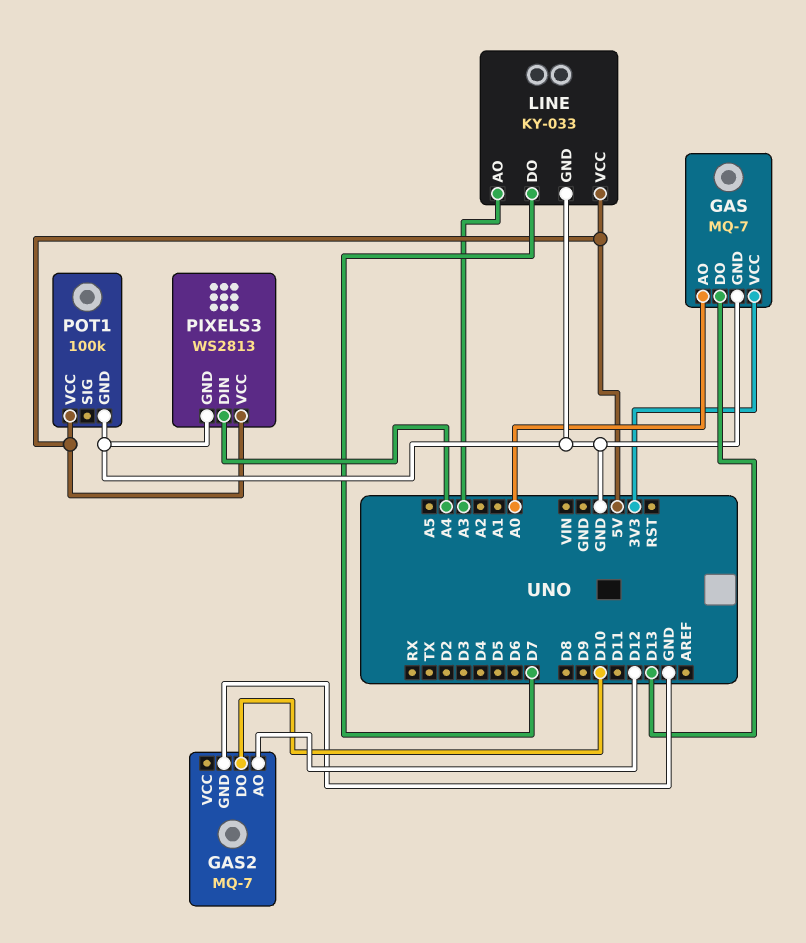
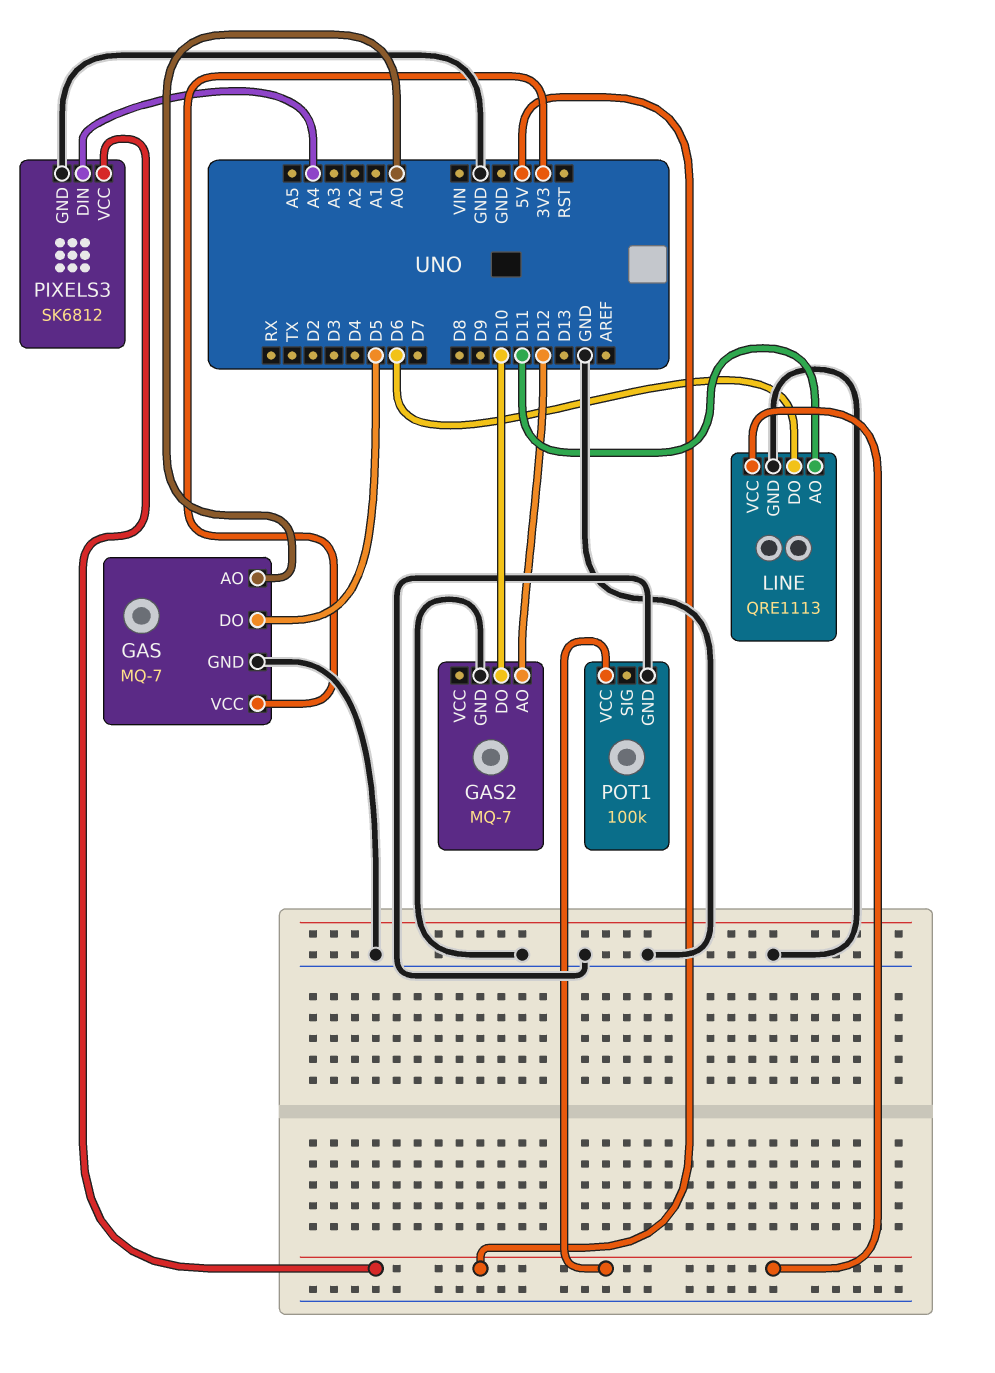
GAS pin DO: D13 -> D5
LINE: KY-033 -> QRE1113
LINE pin AO: A3 -> D11
LINE pin DO: D7 -> D6
PIXELS3: WS2813 -> SK6812

